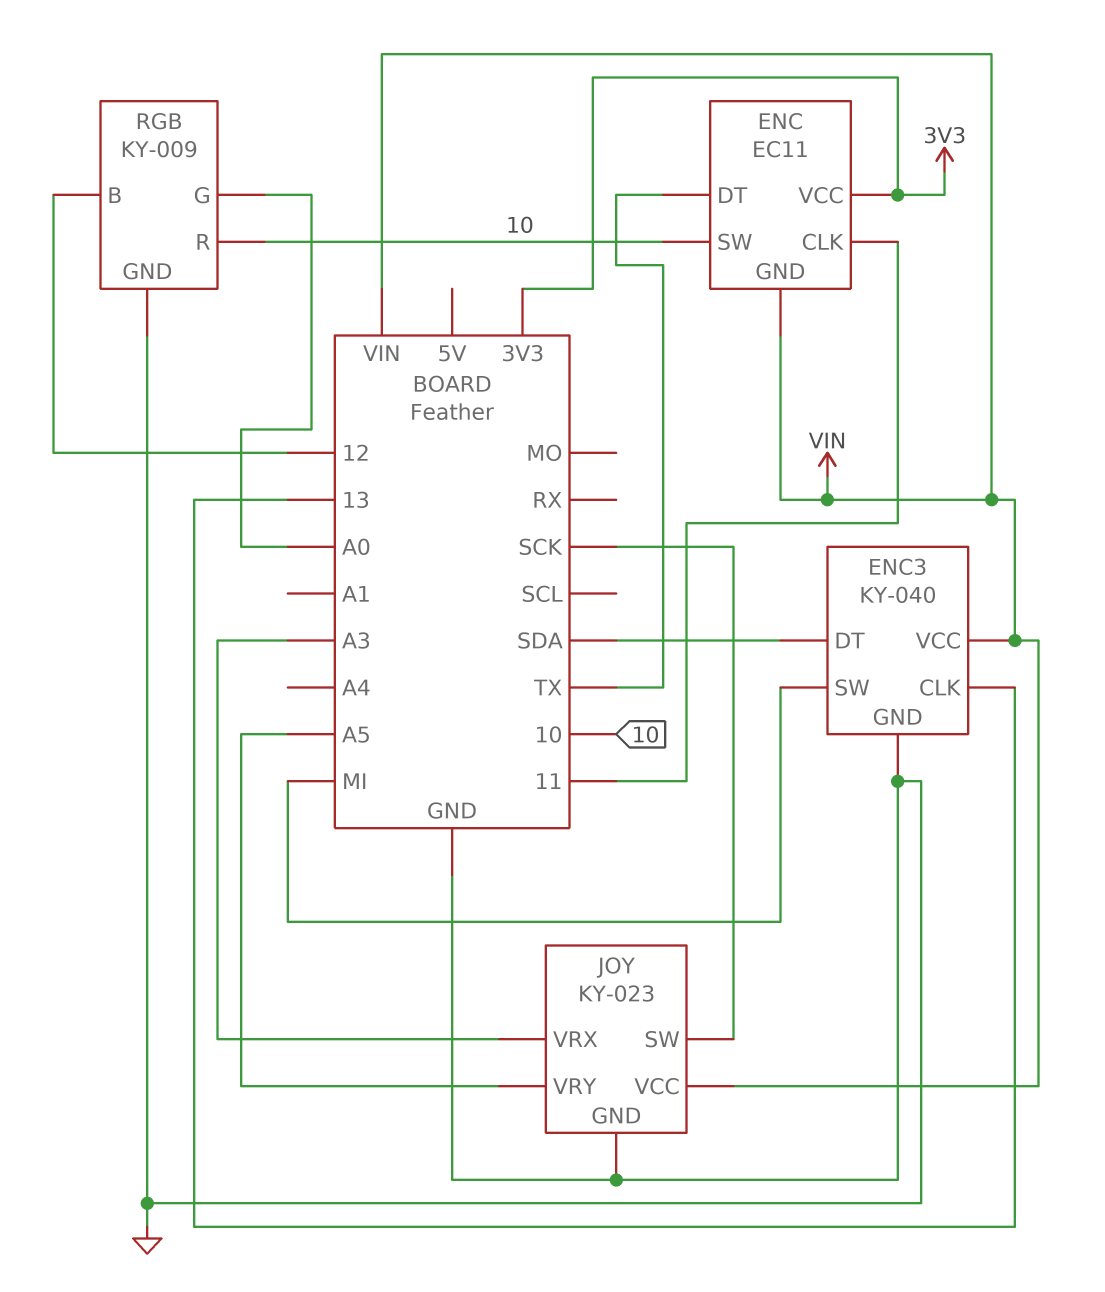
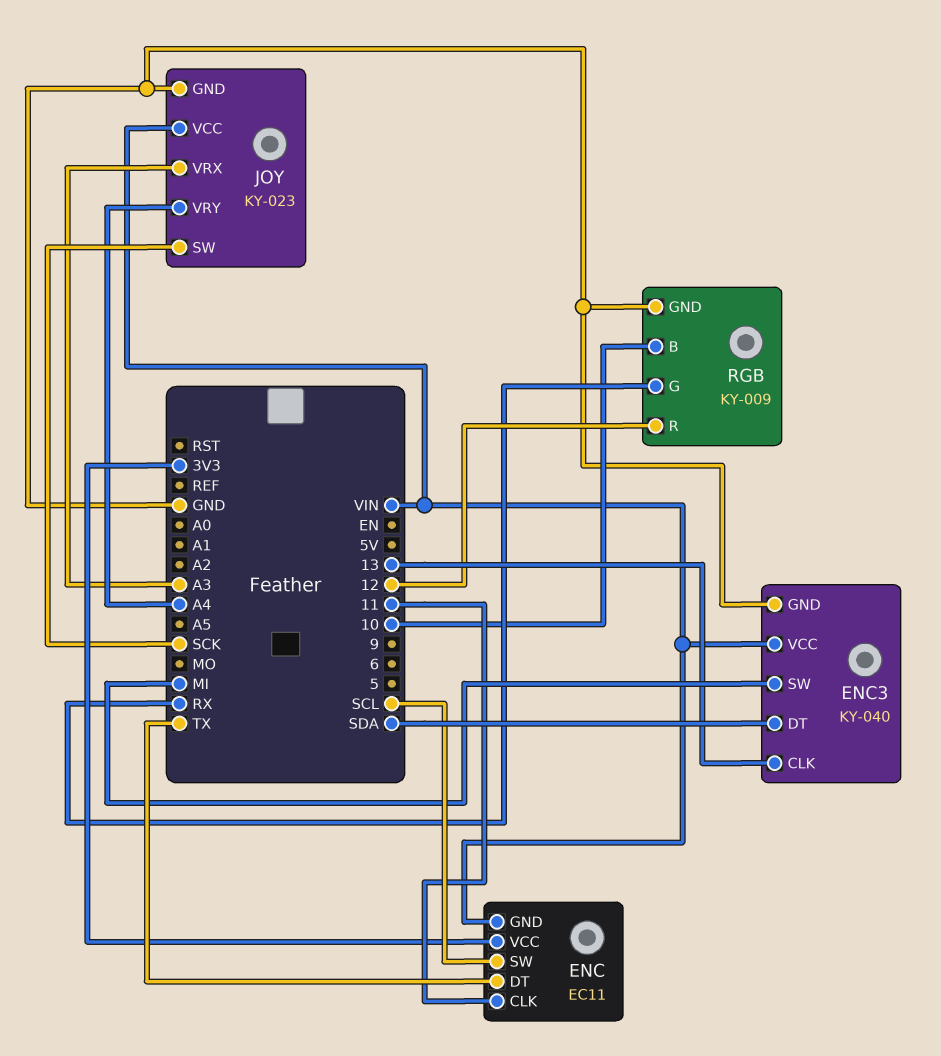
ENC pin SW: 10 -> SCL
JOY pin VRY: A5 -> A4
RGB pin B: 12 -> 10
RGB pin G: A0 -> RX
RGB pin R: 10 -> 12

